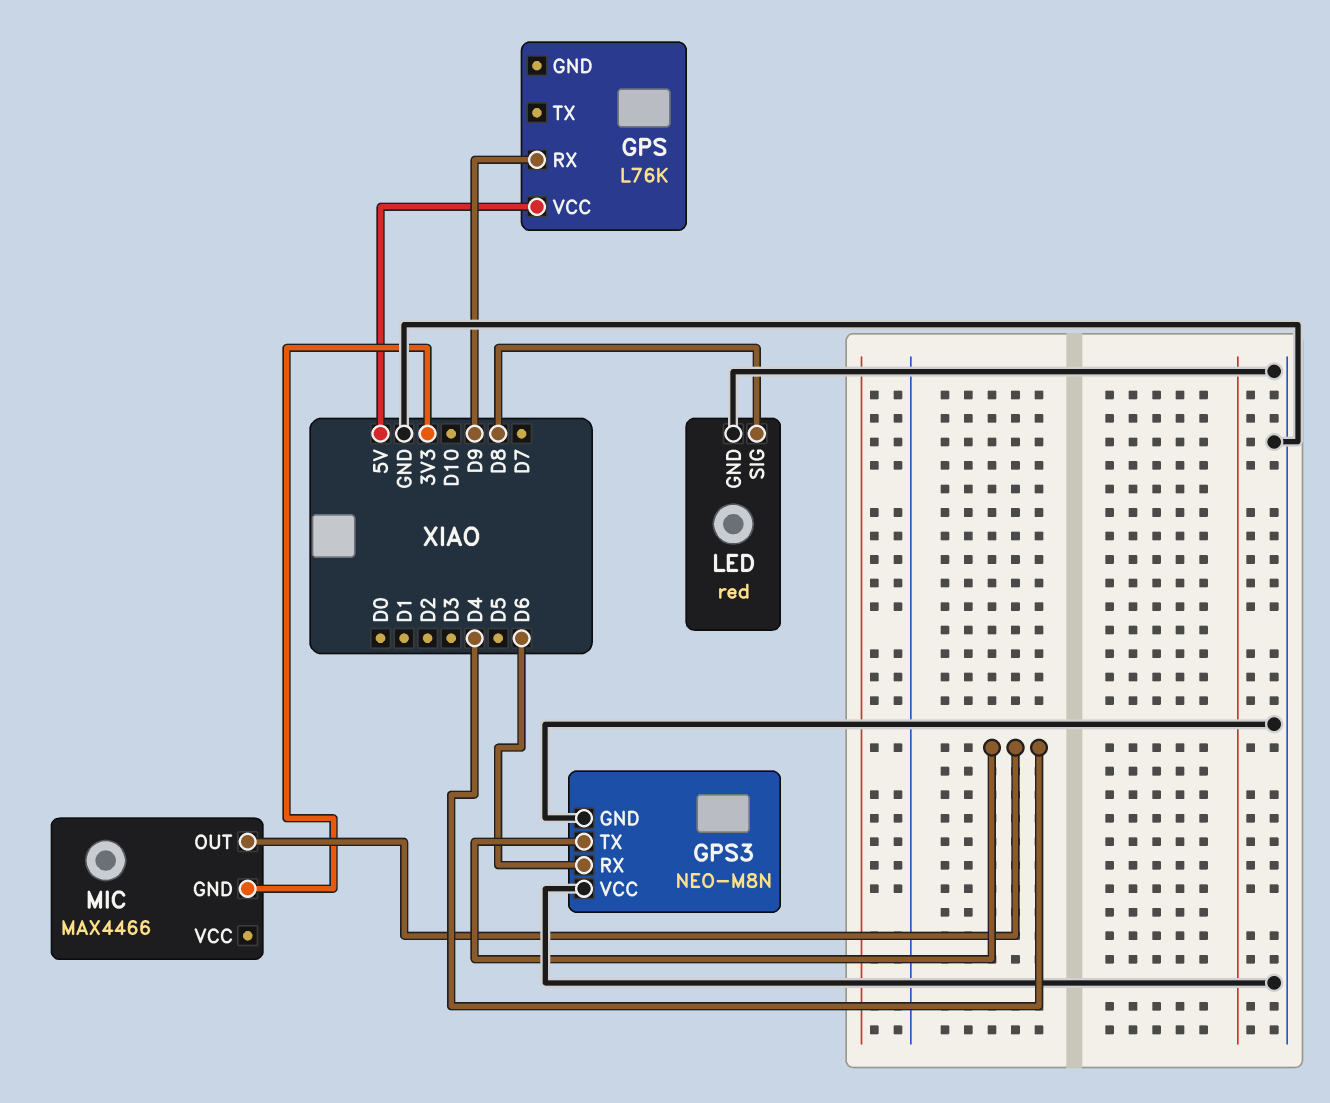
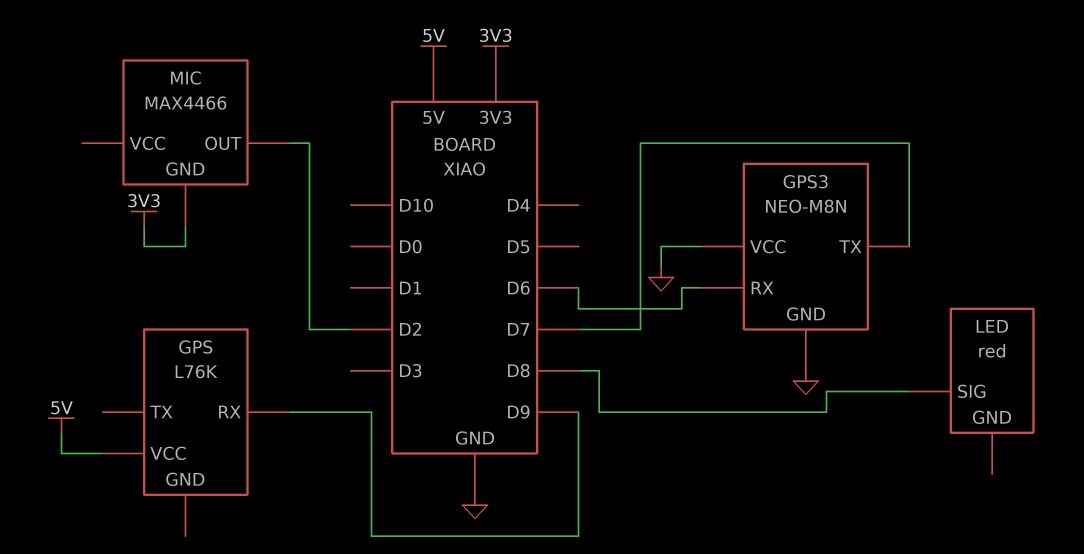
GPS3 pin TX: D4 -> D7
LED pin GND: GND -> none
MIC pin OUT: D4 -> D2

